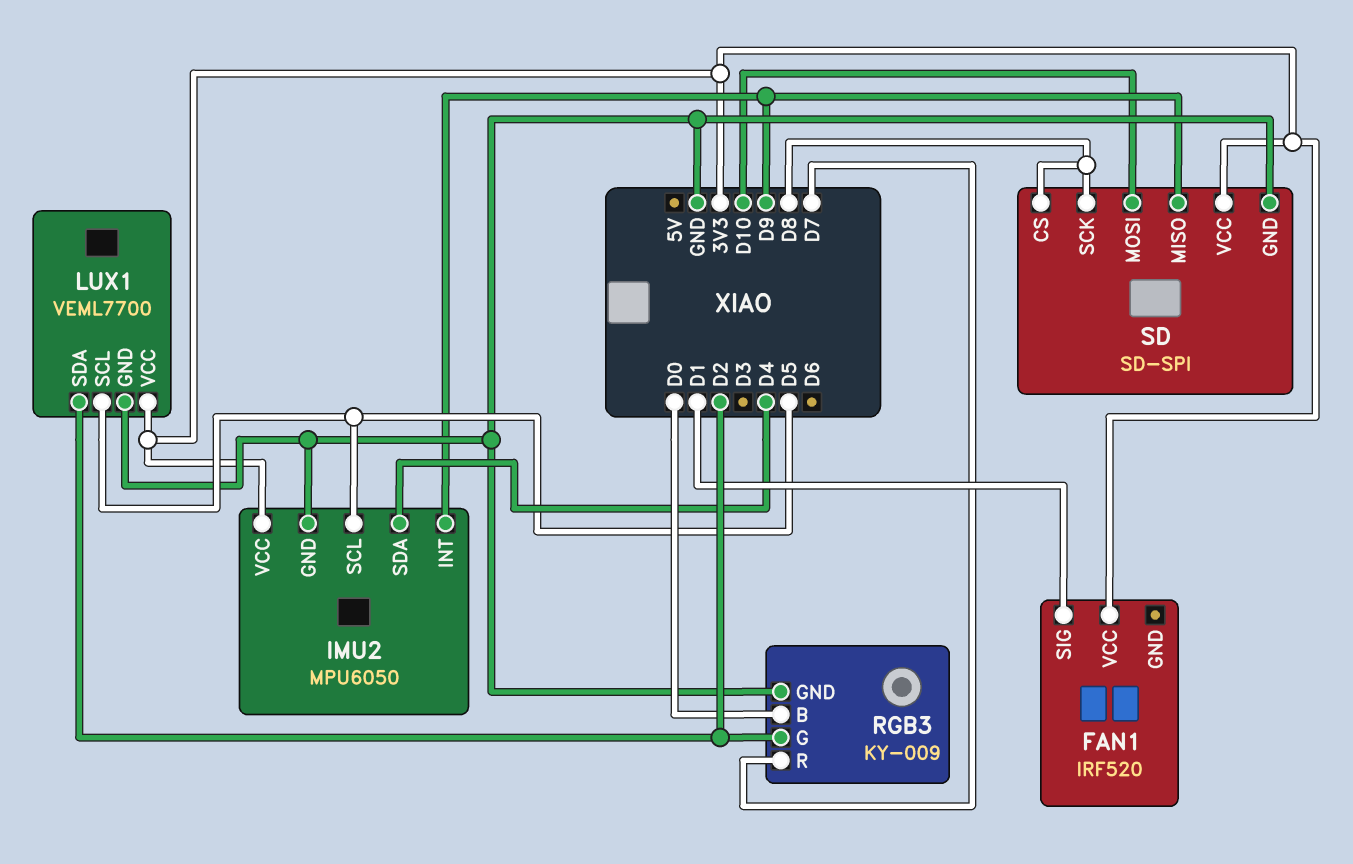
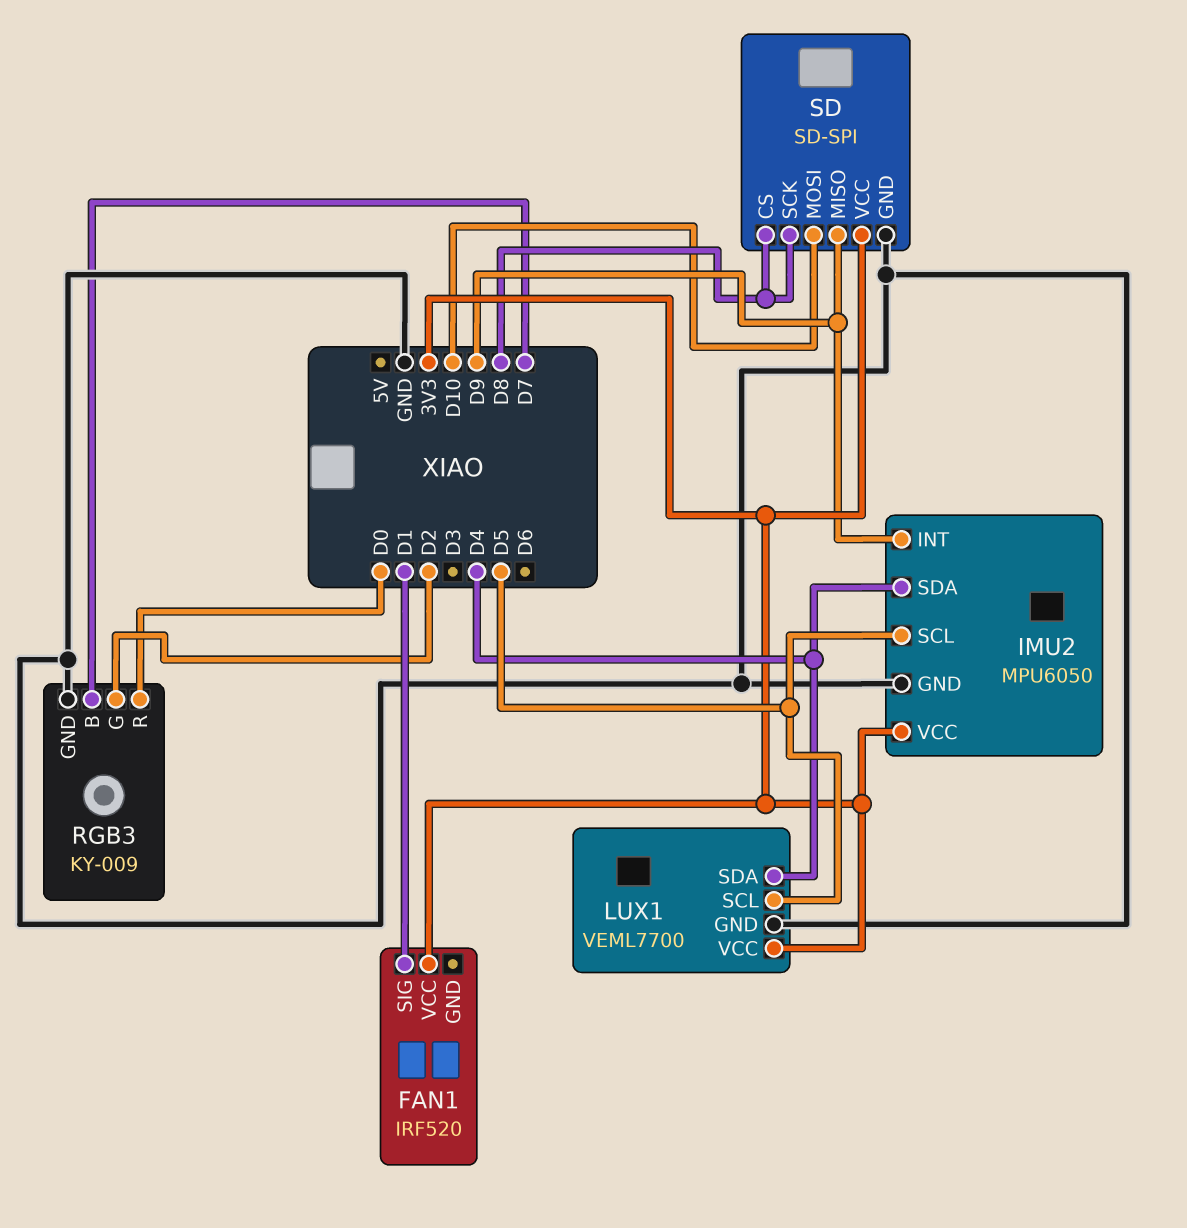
LUX1 pin SDA: D2 -> D4
RGB3 pin B: D0 -> D7
RGB3 pin R: D7 -> D0

